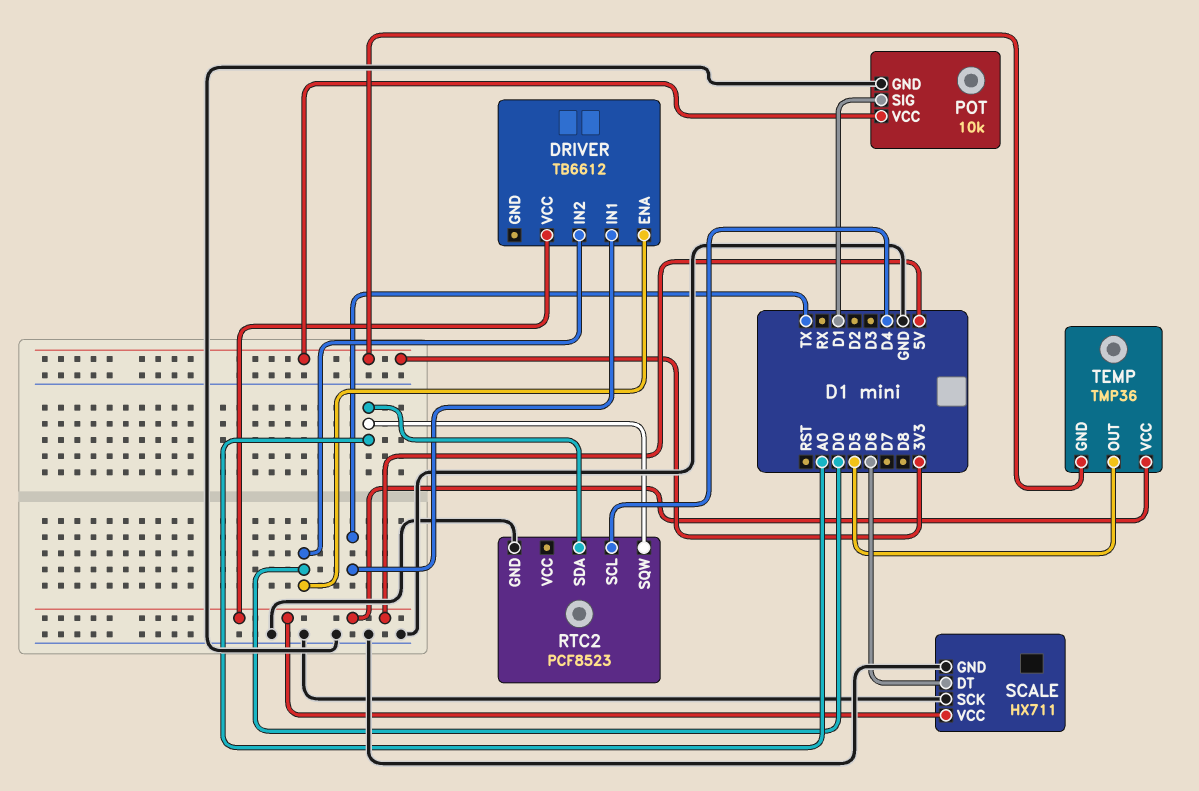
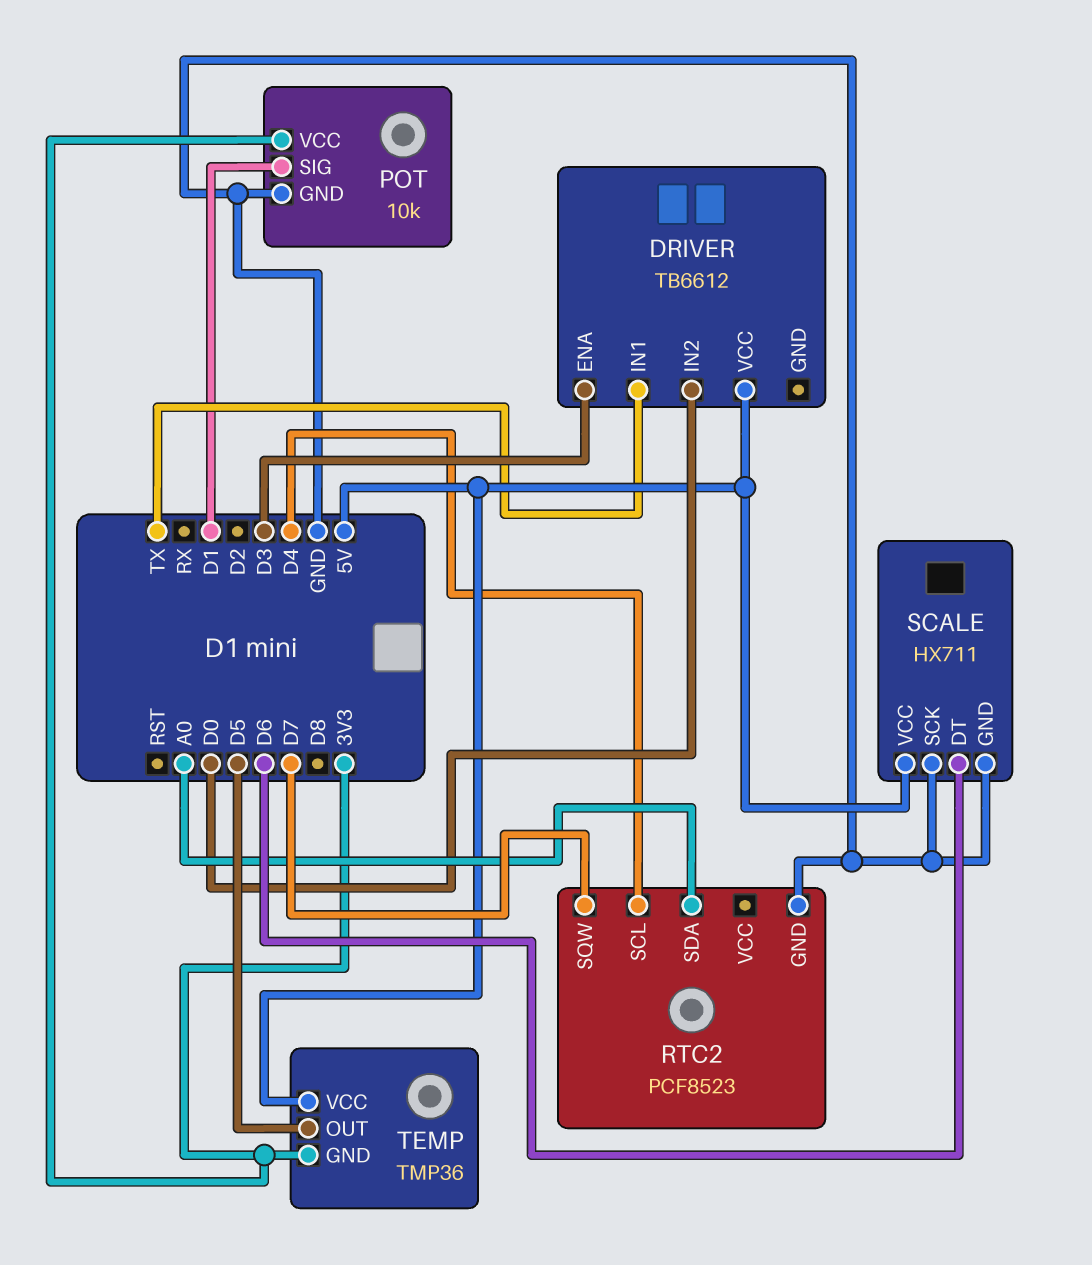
DRIVER pin ENA: D0 -> D3
RTC2 pin SQW: A0 -> D7

